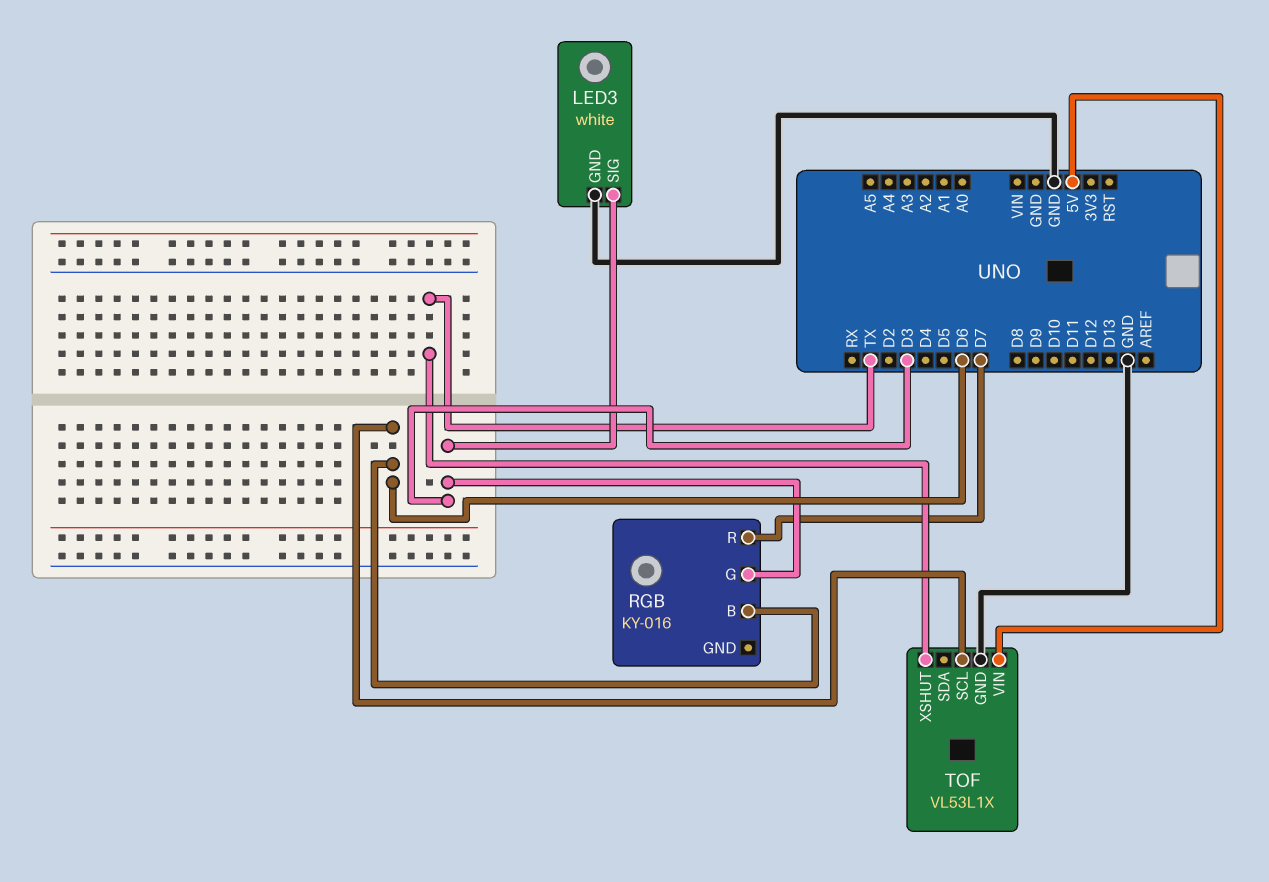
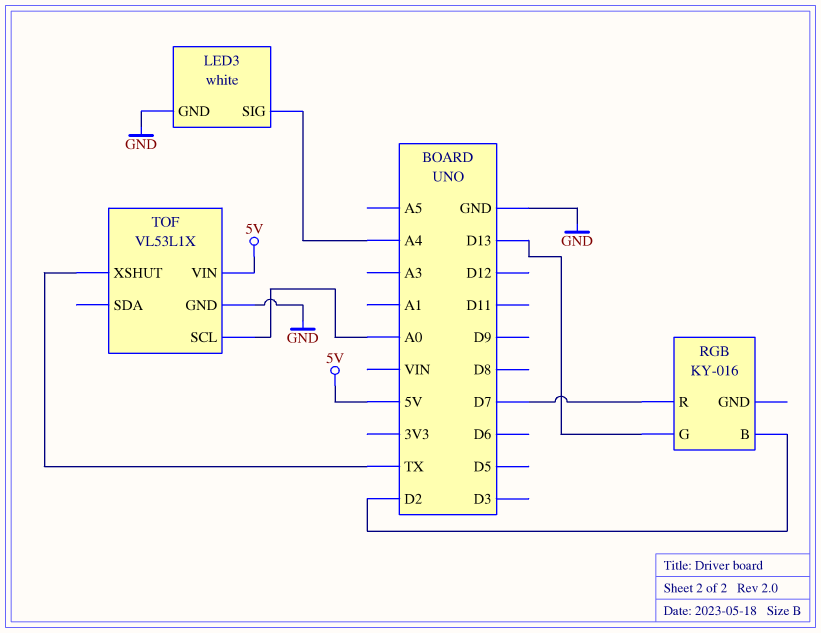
LED3 pin SIG: D3 -> A4
RGB pin B: D6 -> D2
RGB pin G: D3 -> D13
TOF pin SCL: D6 -> A0

